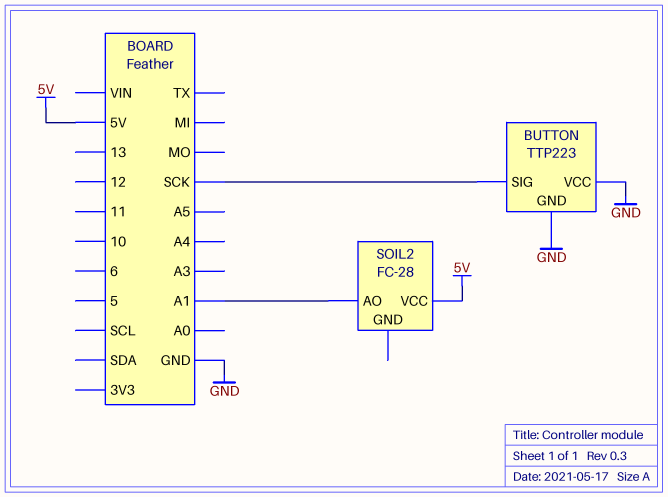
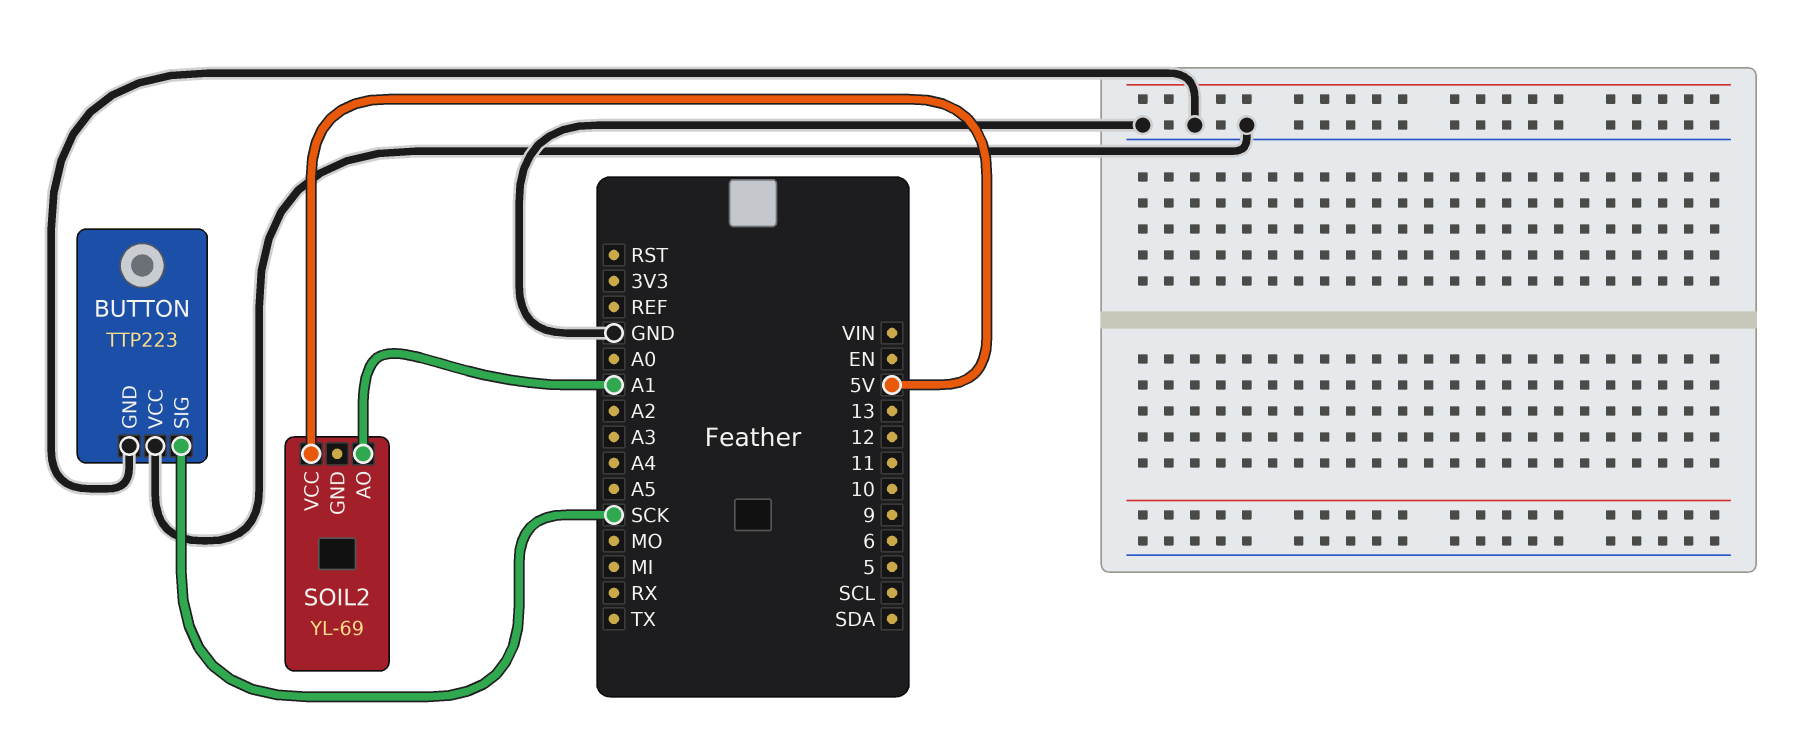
SOIL2: FC-28 -> YL-69

